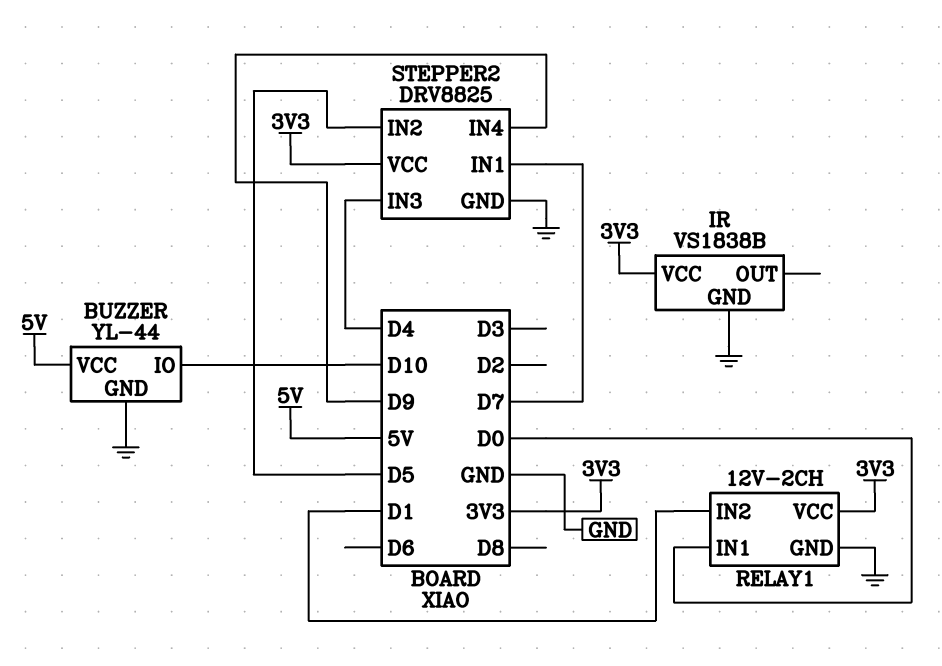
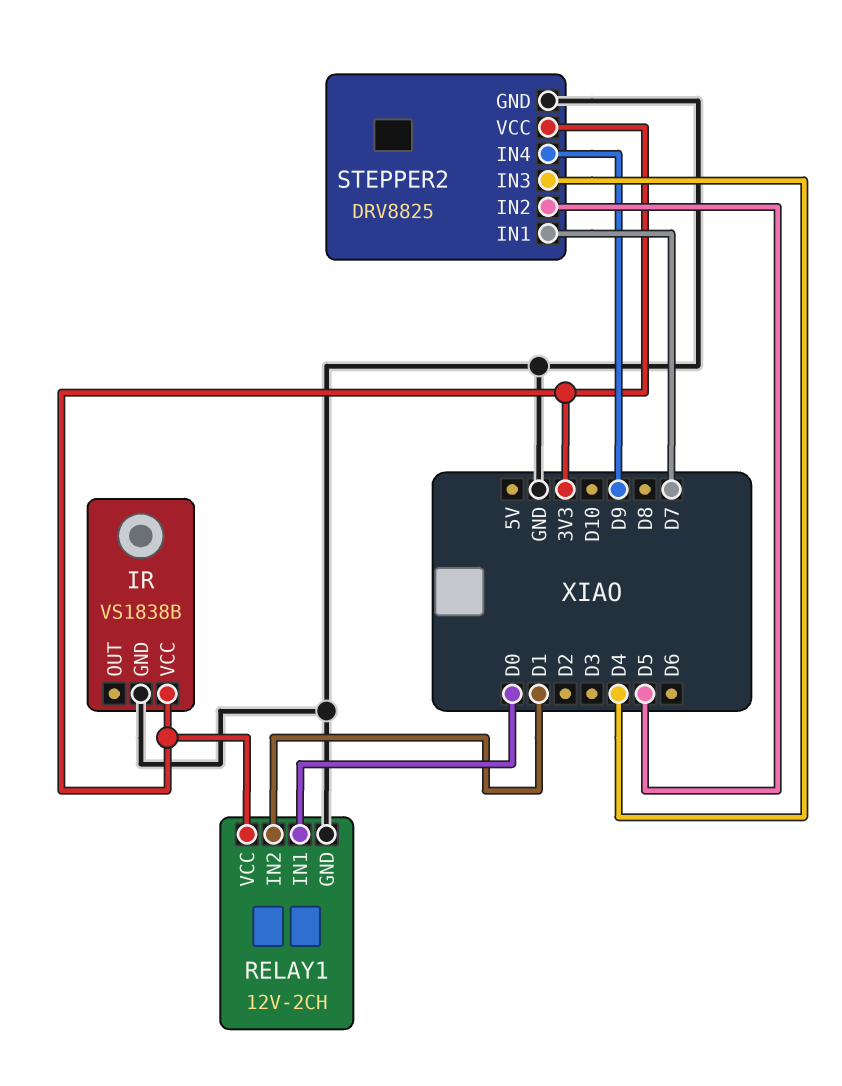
BUZZER: YL-44 -> none
BUZZER pin GND: GND -> none
BUZZER pin IO: D10 -> none
BUZZER pin VCC: 5V -> none

